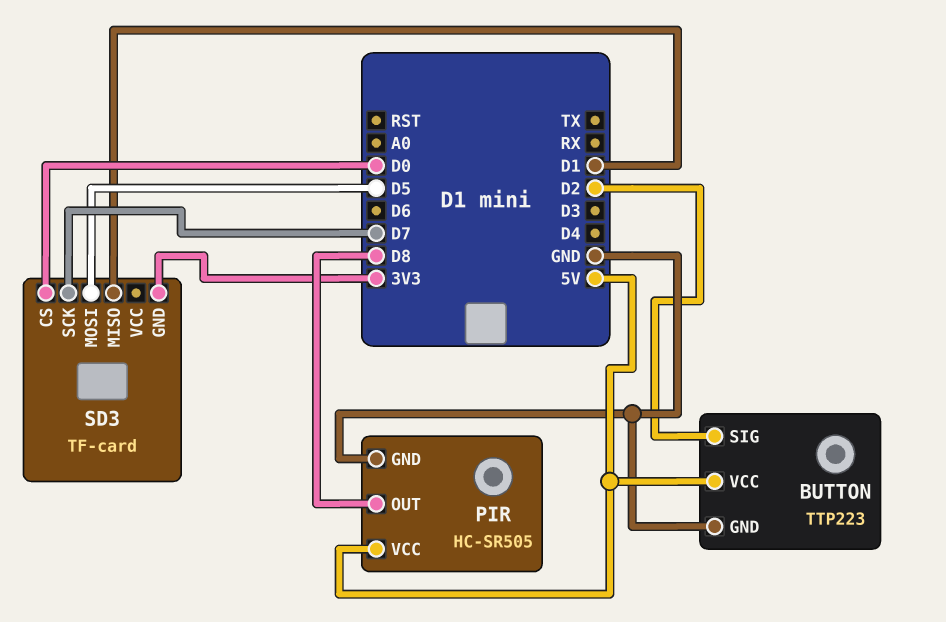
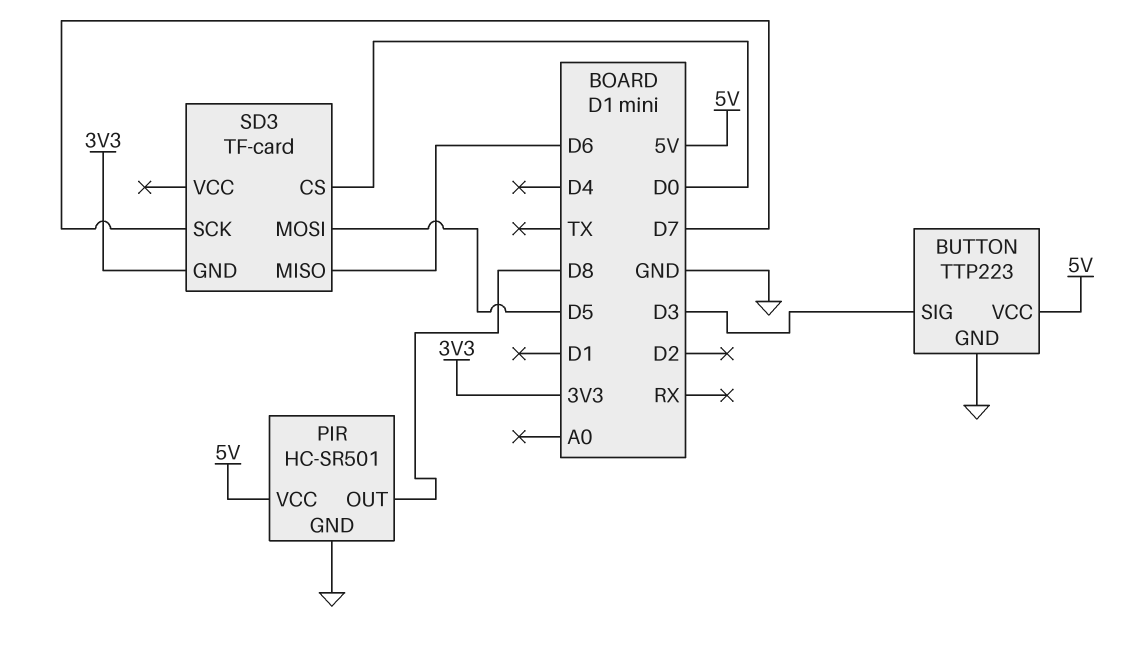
BUTTON pin SIG: D2 -> D3
PIR: HC-SR505 -> HC-SR501
SD3 pin MISO: D1 -> D6

